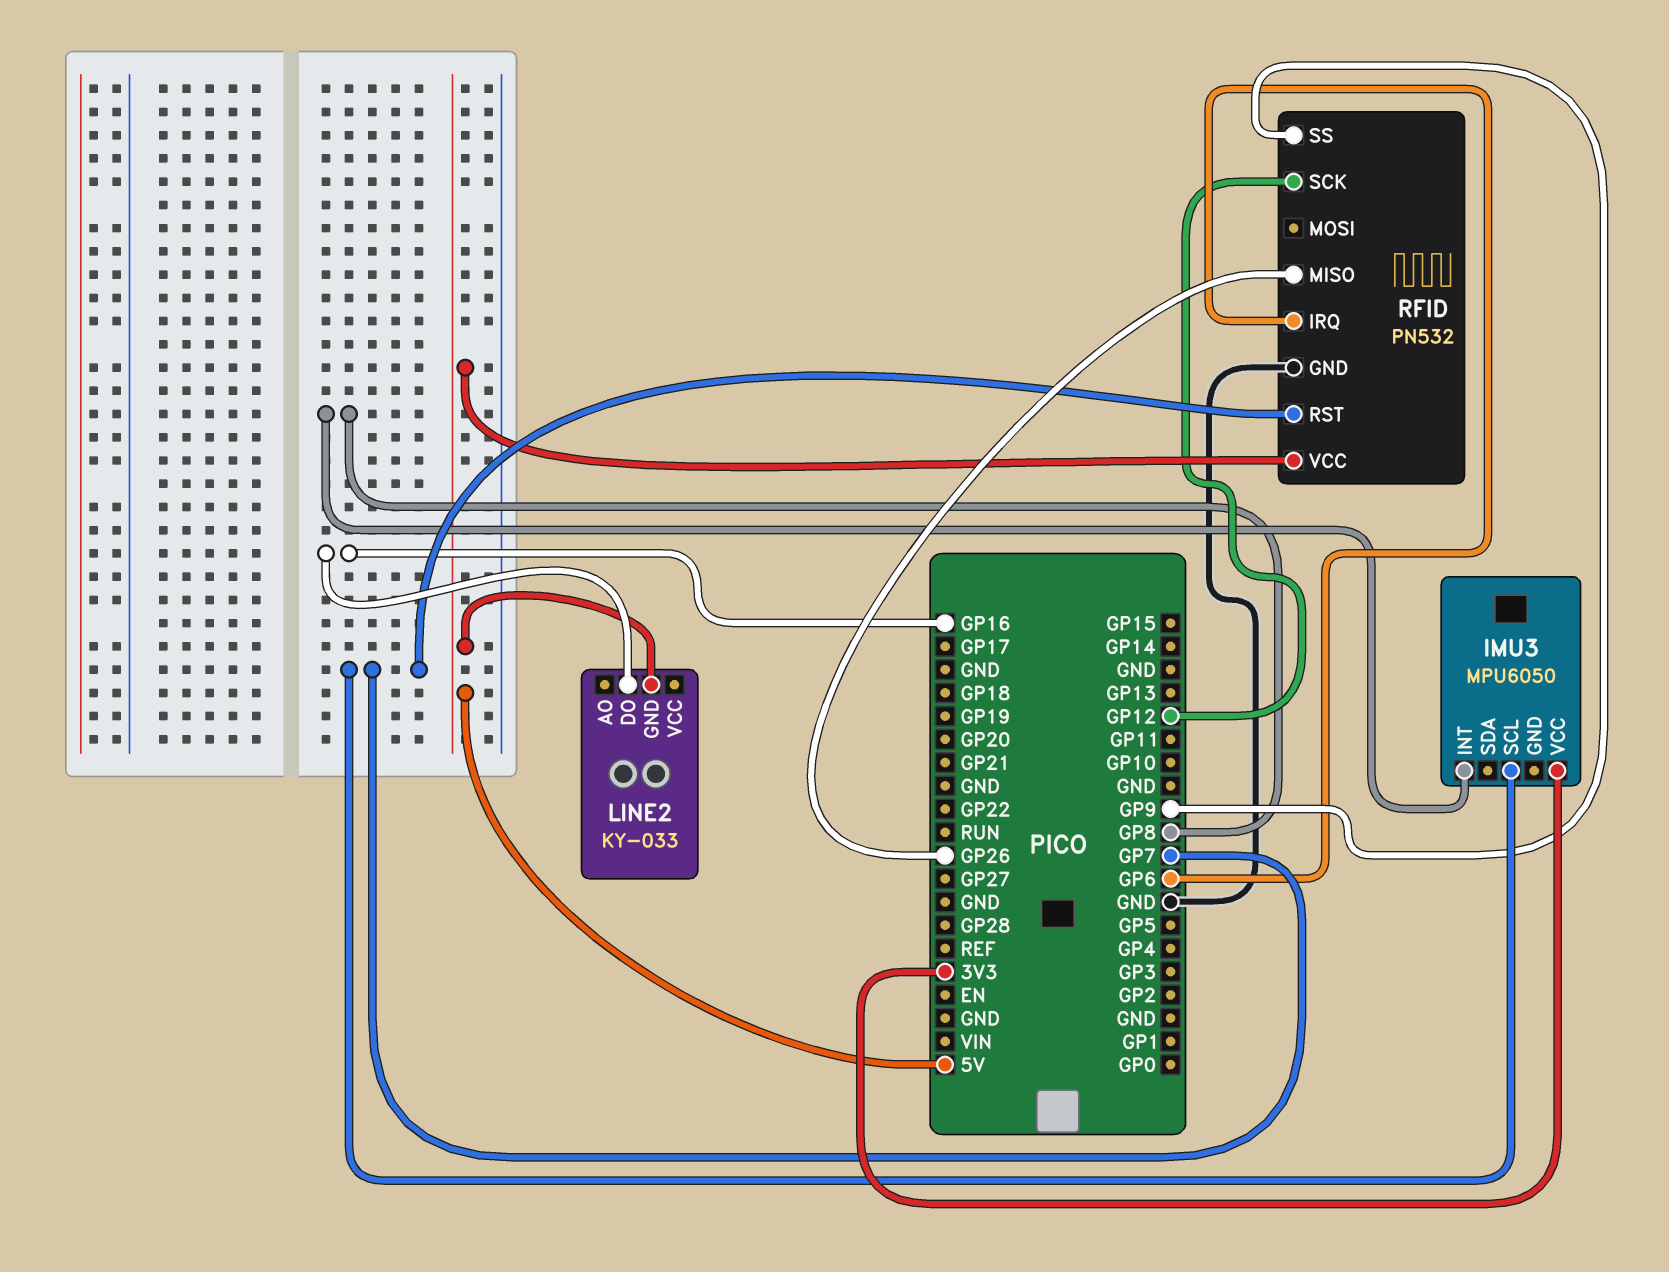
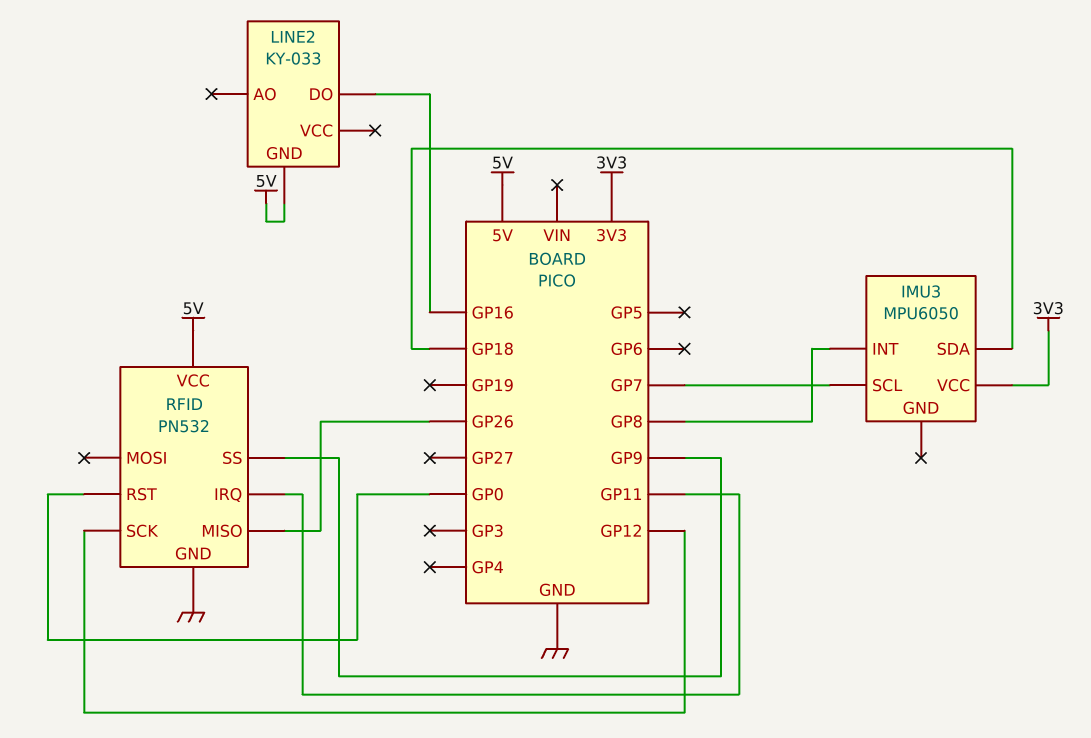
IMU3 pin SDA: none -> GP18
RFID pin IRQ: GP6 -> GP11
RFID pin RST: GP7 -> GP0

